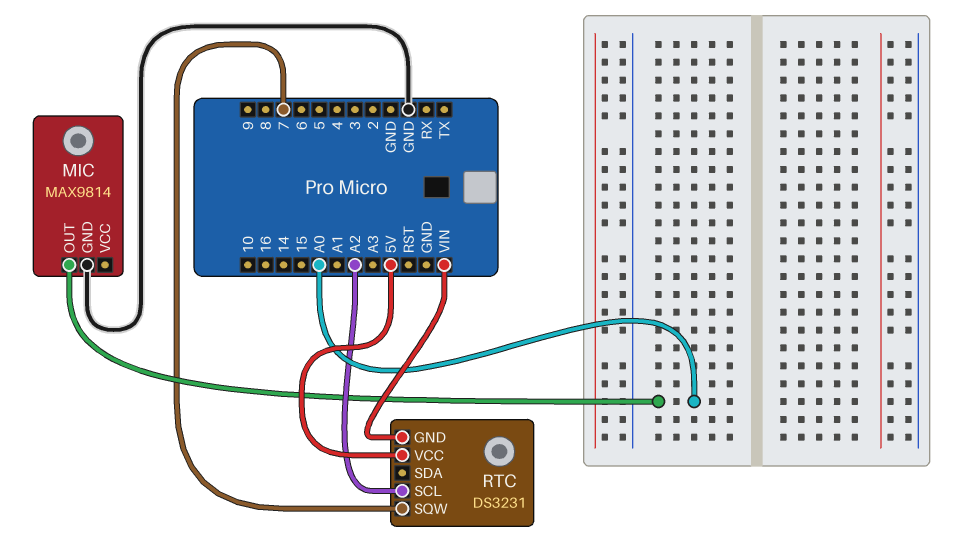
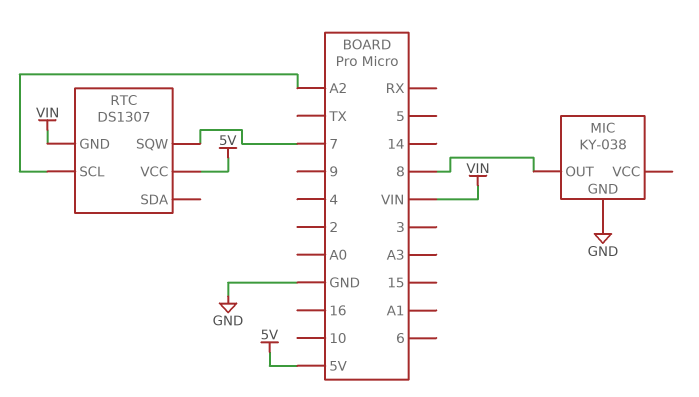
MIC: MAX9814 -> KY-038
MIC pin OUT: A0 -> 8
RTC: DS3231 -> DS1307

